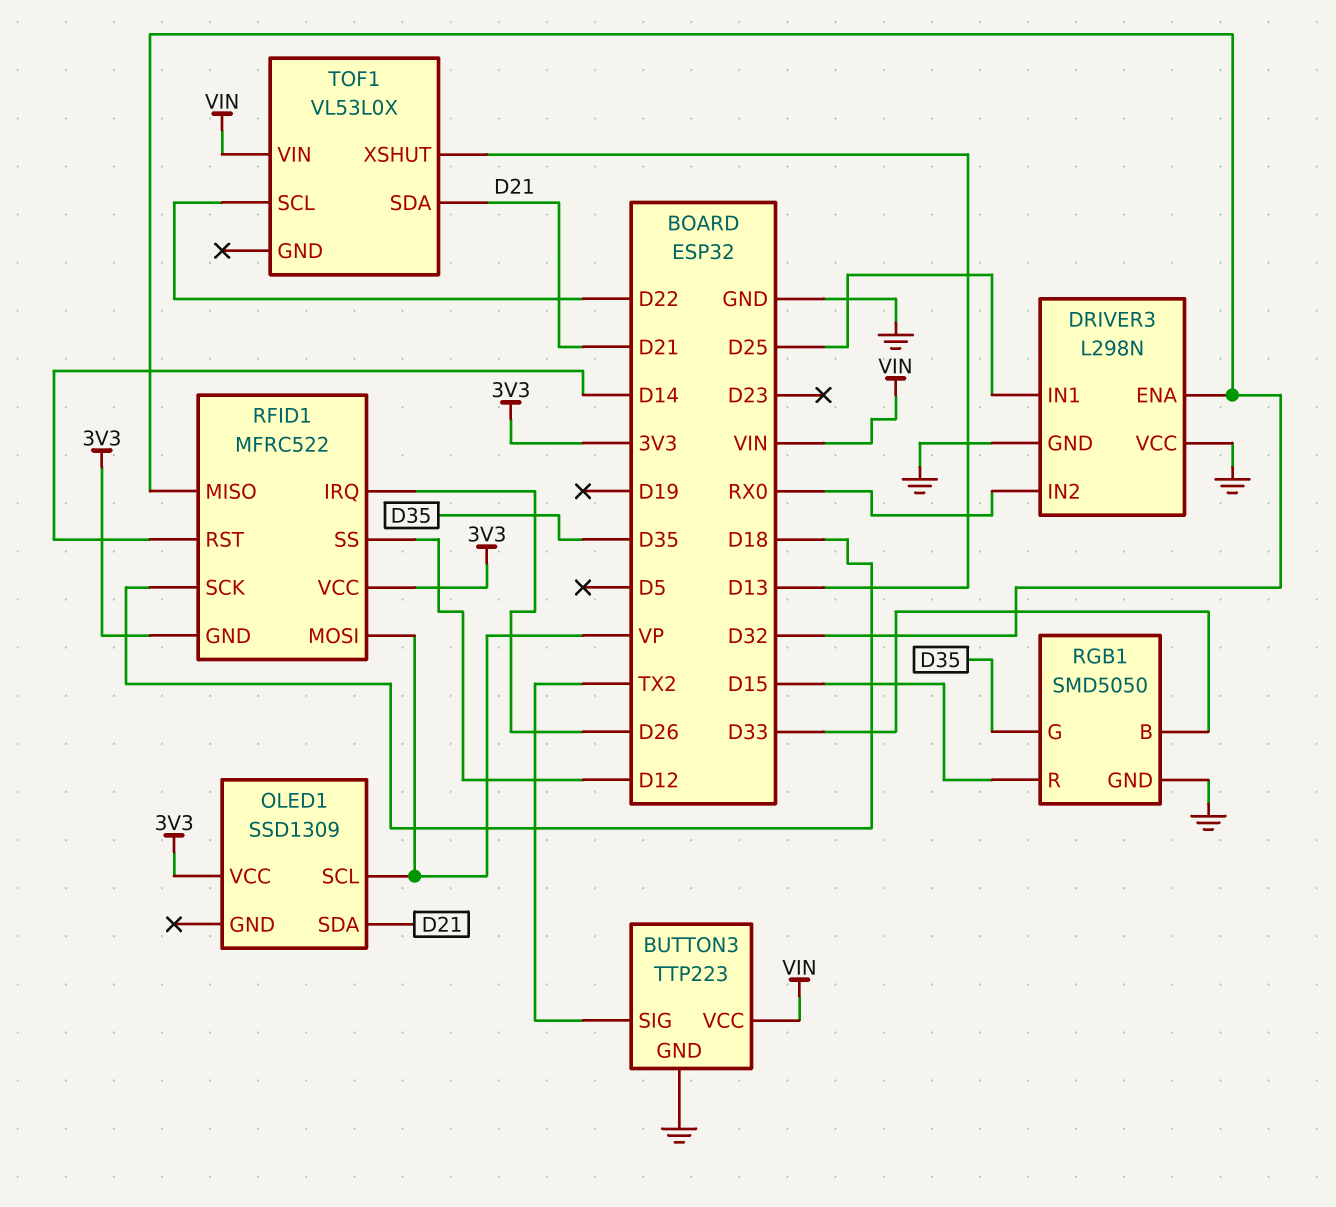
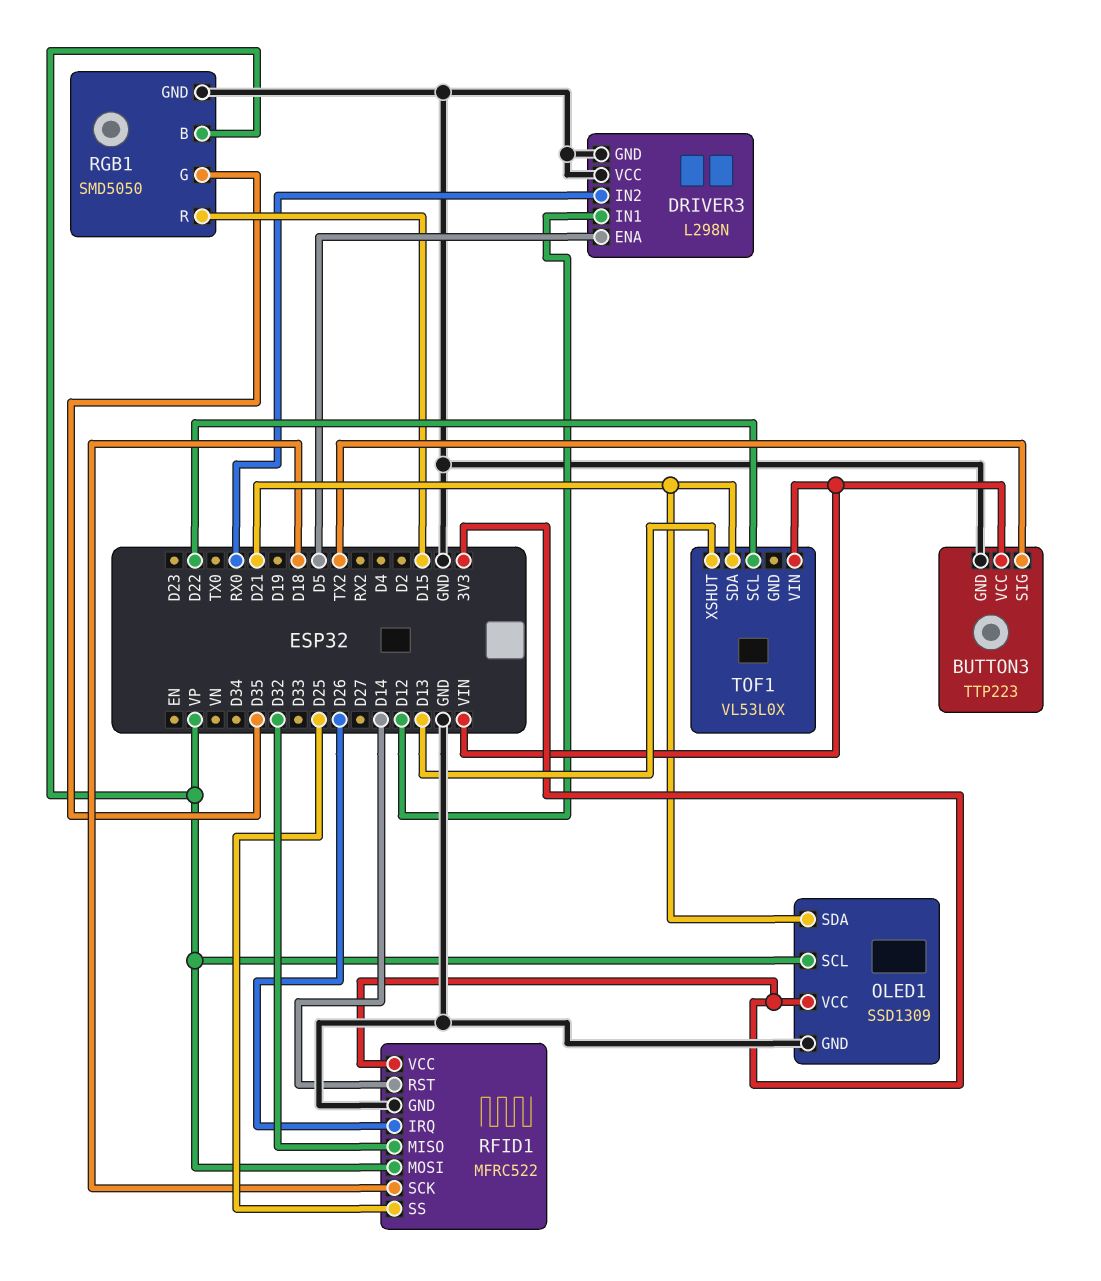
DRIVER3 pin ENA: D32 -> D5
DRIVER3 pin IN1: D25 -> D12
OLED1 pin GND: none -> GND
RFID1 pin GND: 3V3 -> GND
RFID1 pin SS: D12 -> D25
RGB1 pin B: D33 -> VP

